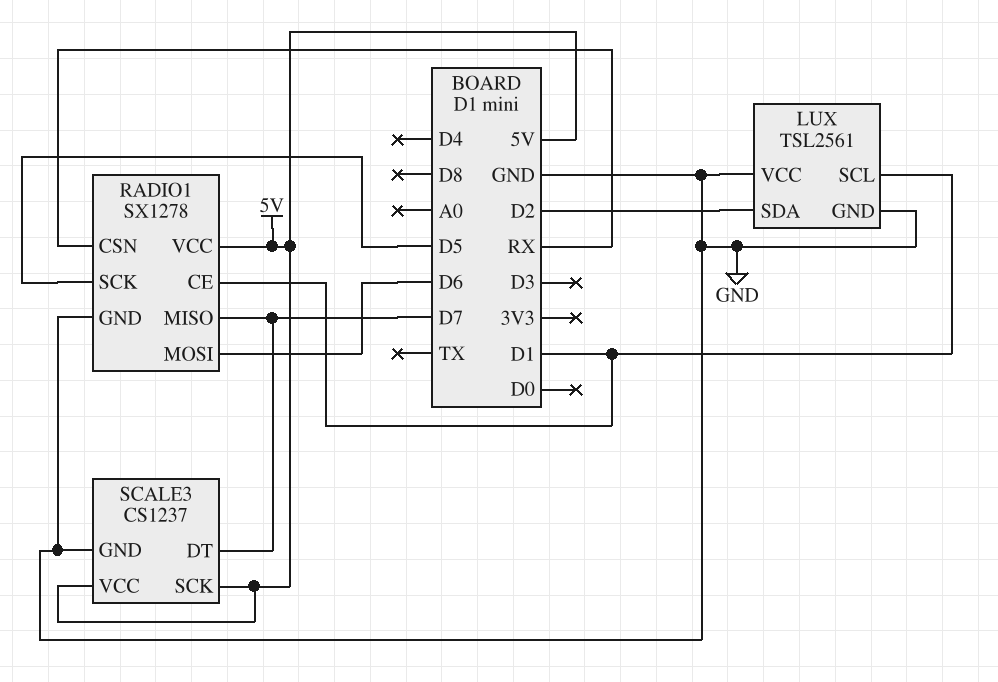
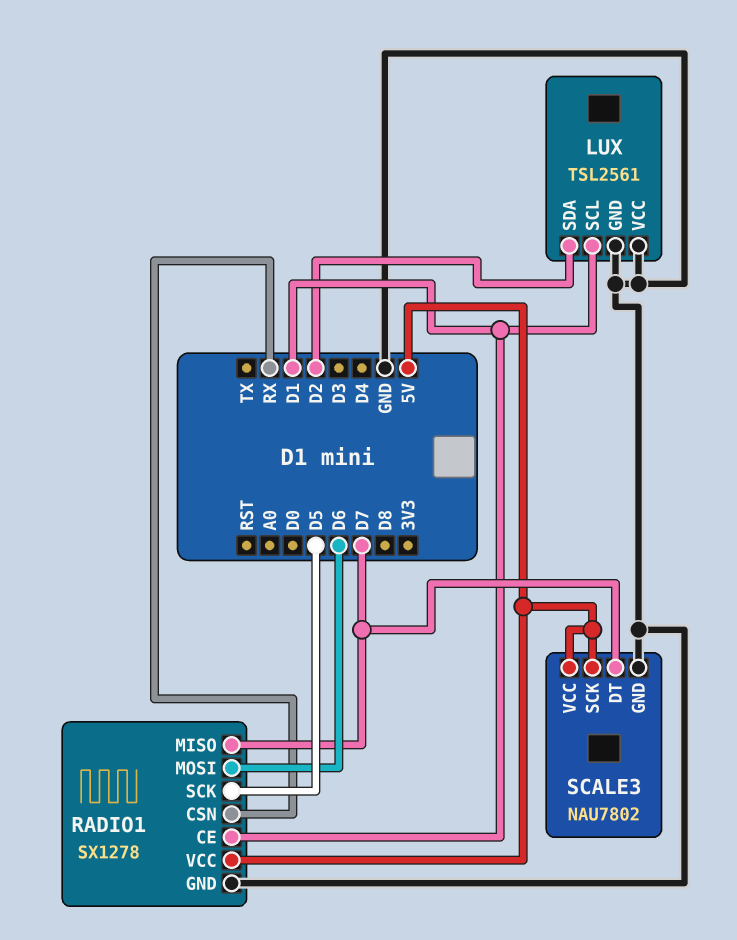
SCALE3: CS1237 -> NAU7802

